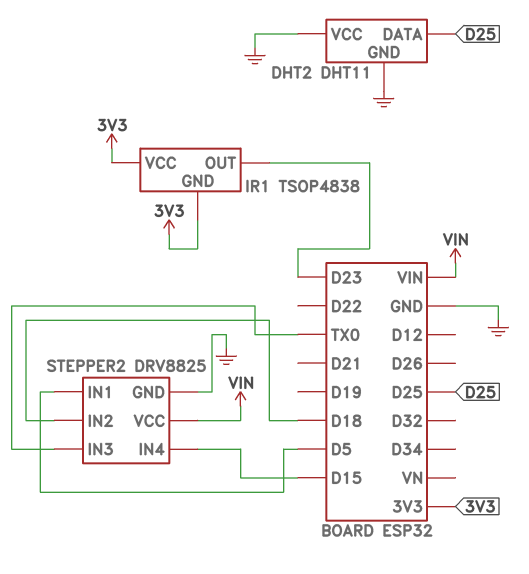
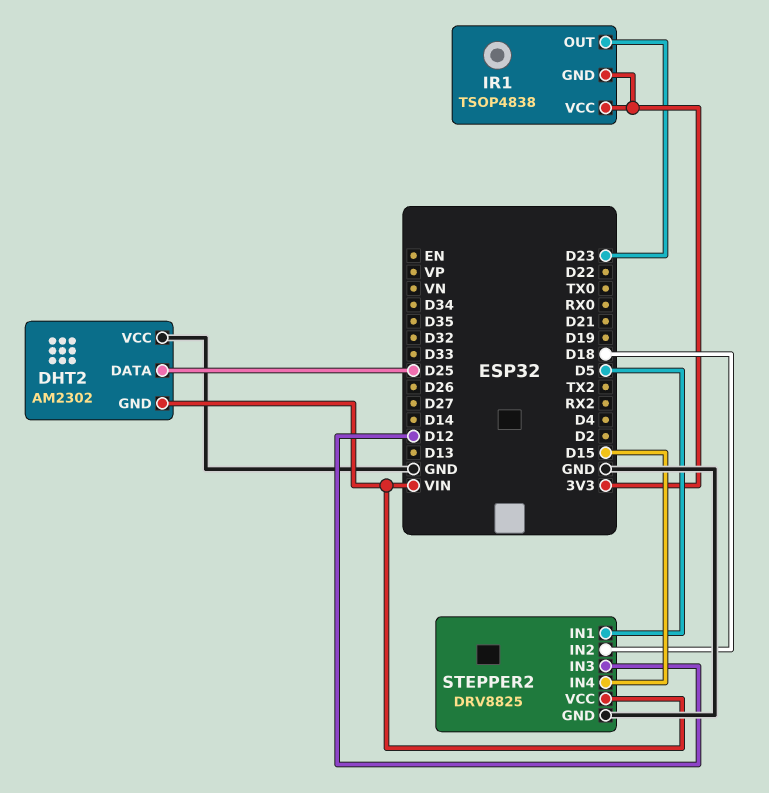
DHT2: DHT11 -> AM2302
DHT2 pin GND: GND -> VIN
STEPPER2 pin IN3: TX0 -> D12

